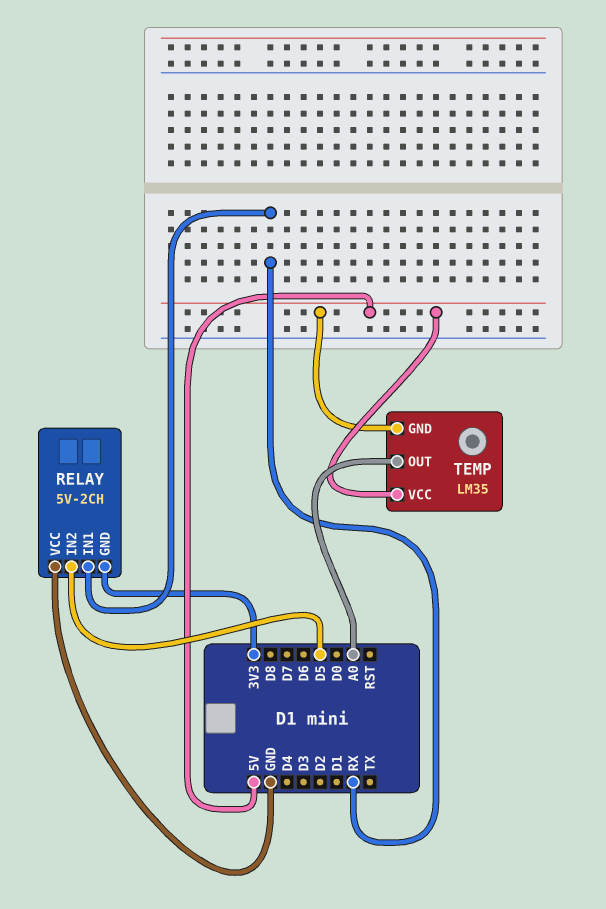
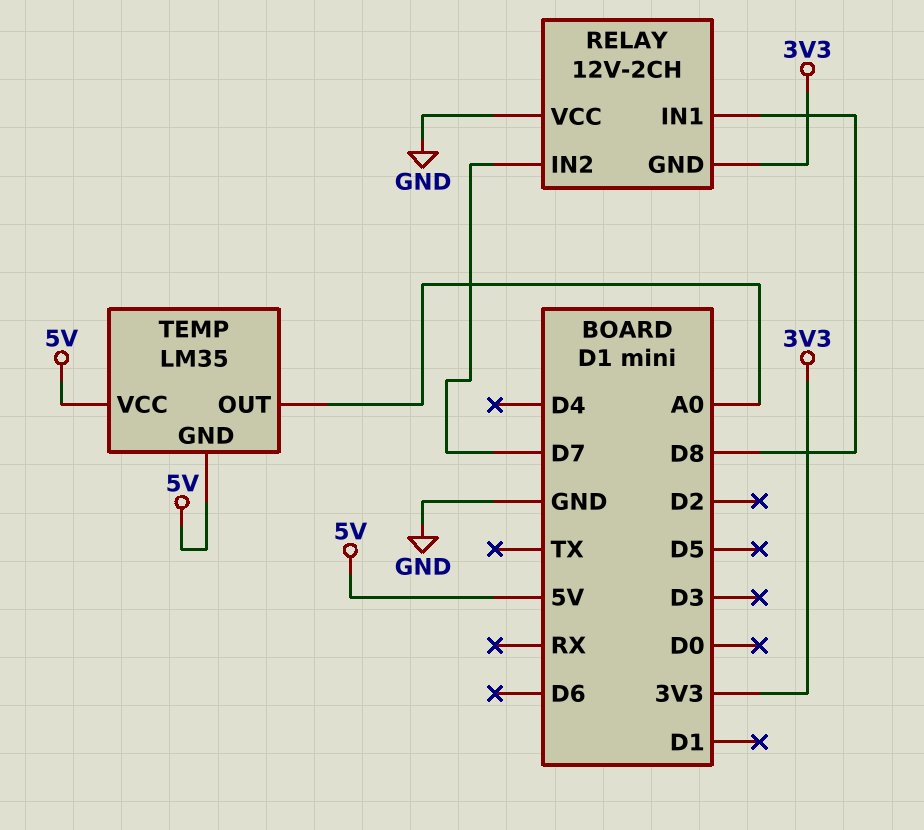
RELAY: 5V-2CH -> 12V-2CH
RELAY pin IN1: RX -> D8
RELAY pin IN2: D5 -> D7

